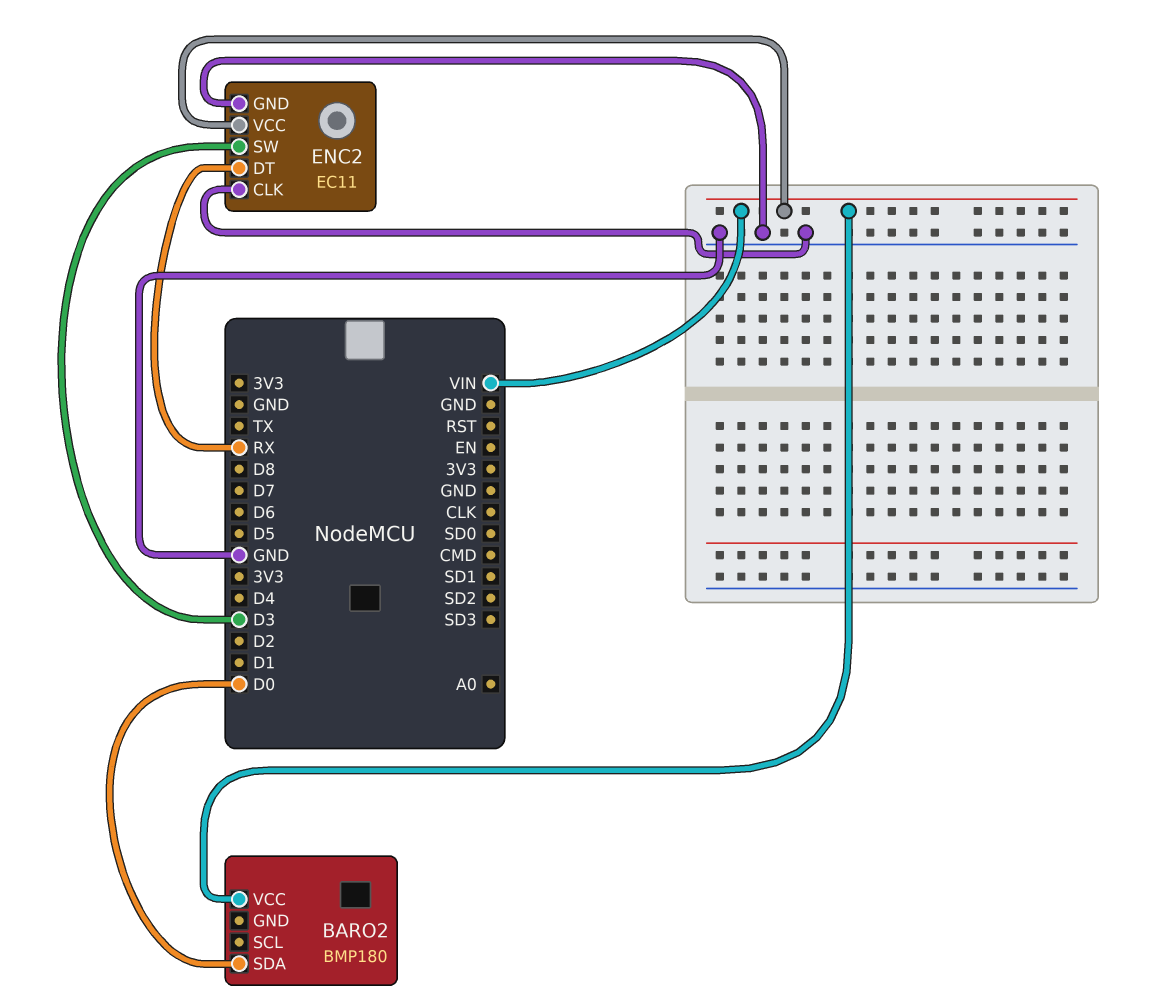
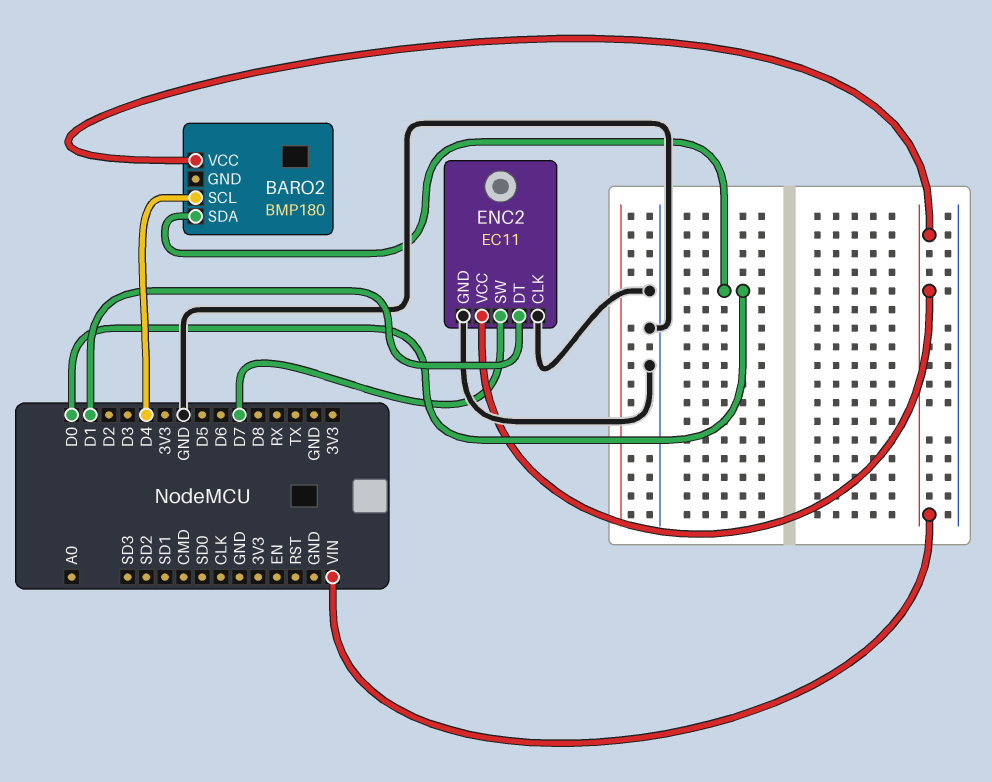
BARO2 pin SCL: none -> D4
ENC2 pin DT: RX -> D1
ENC2 pin SW: D3 -> D7

